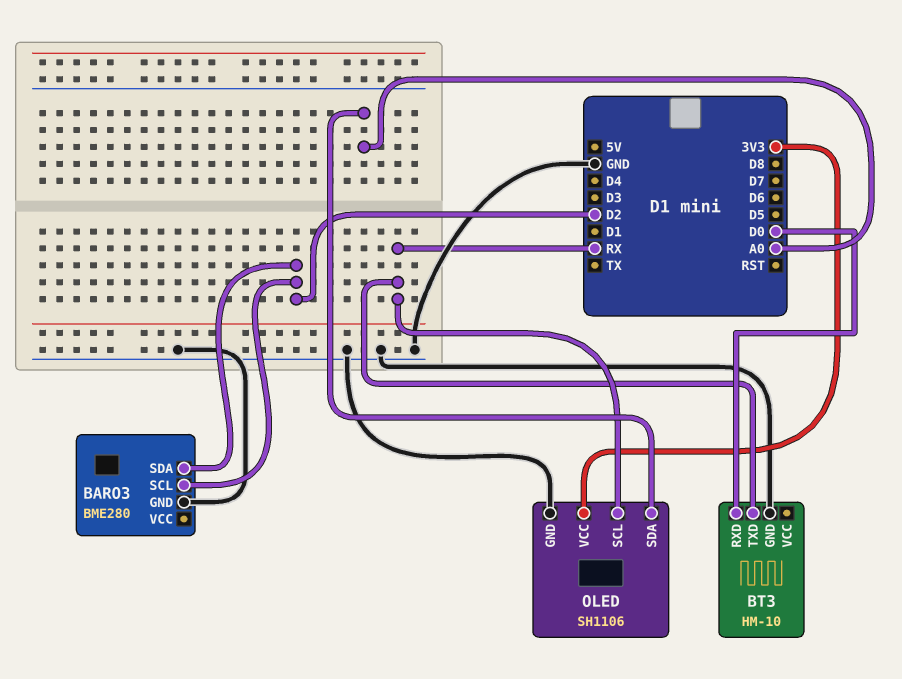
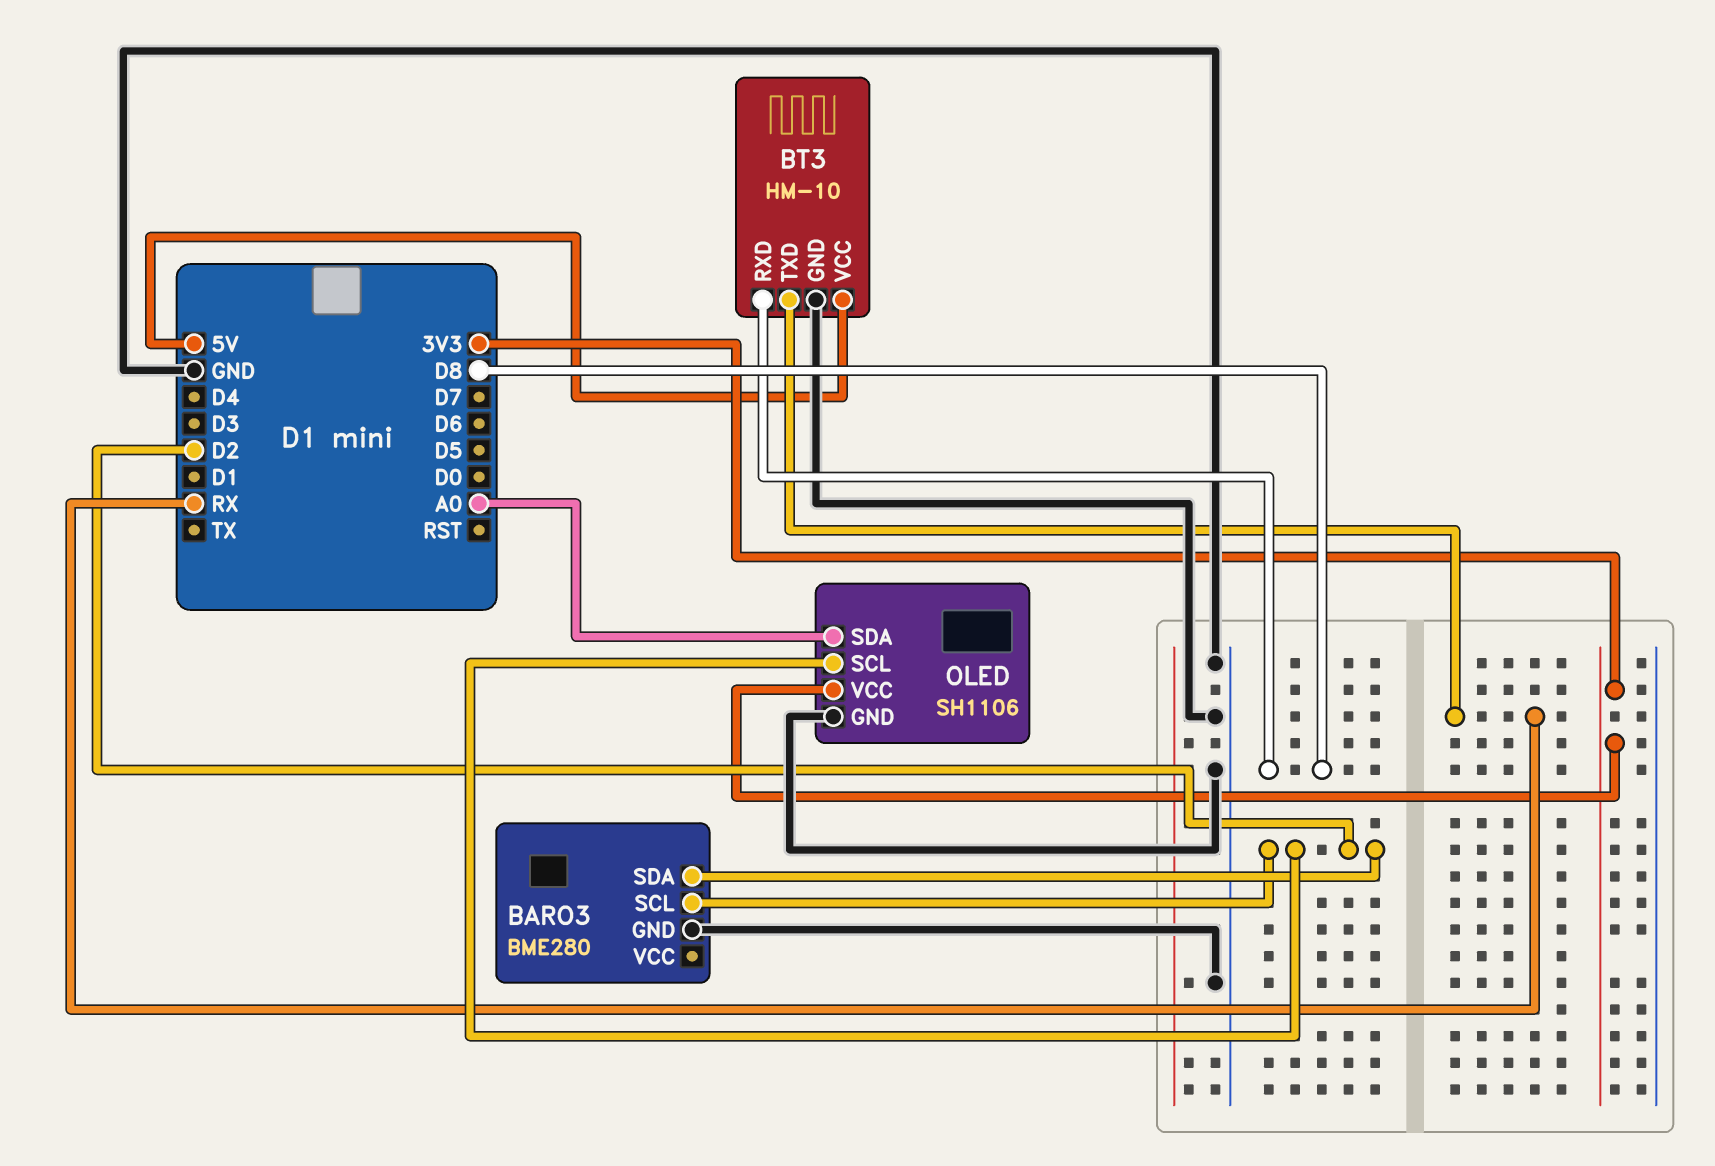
BT3 pin RXD: D0 -> D8
BT3 pin VCC: none -> 5V
OLED pin SCL: RX -> D2

